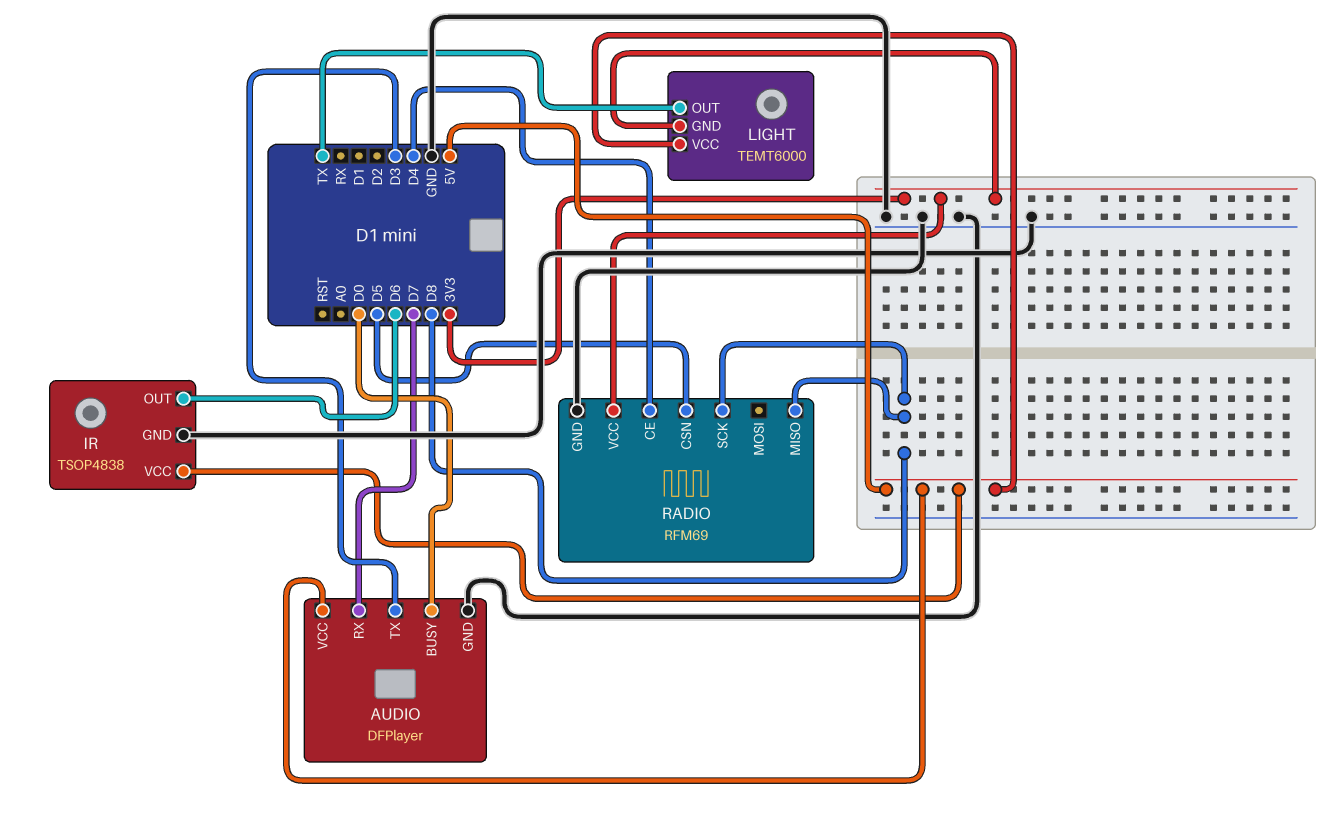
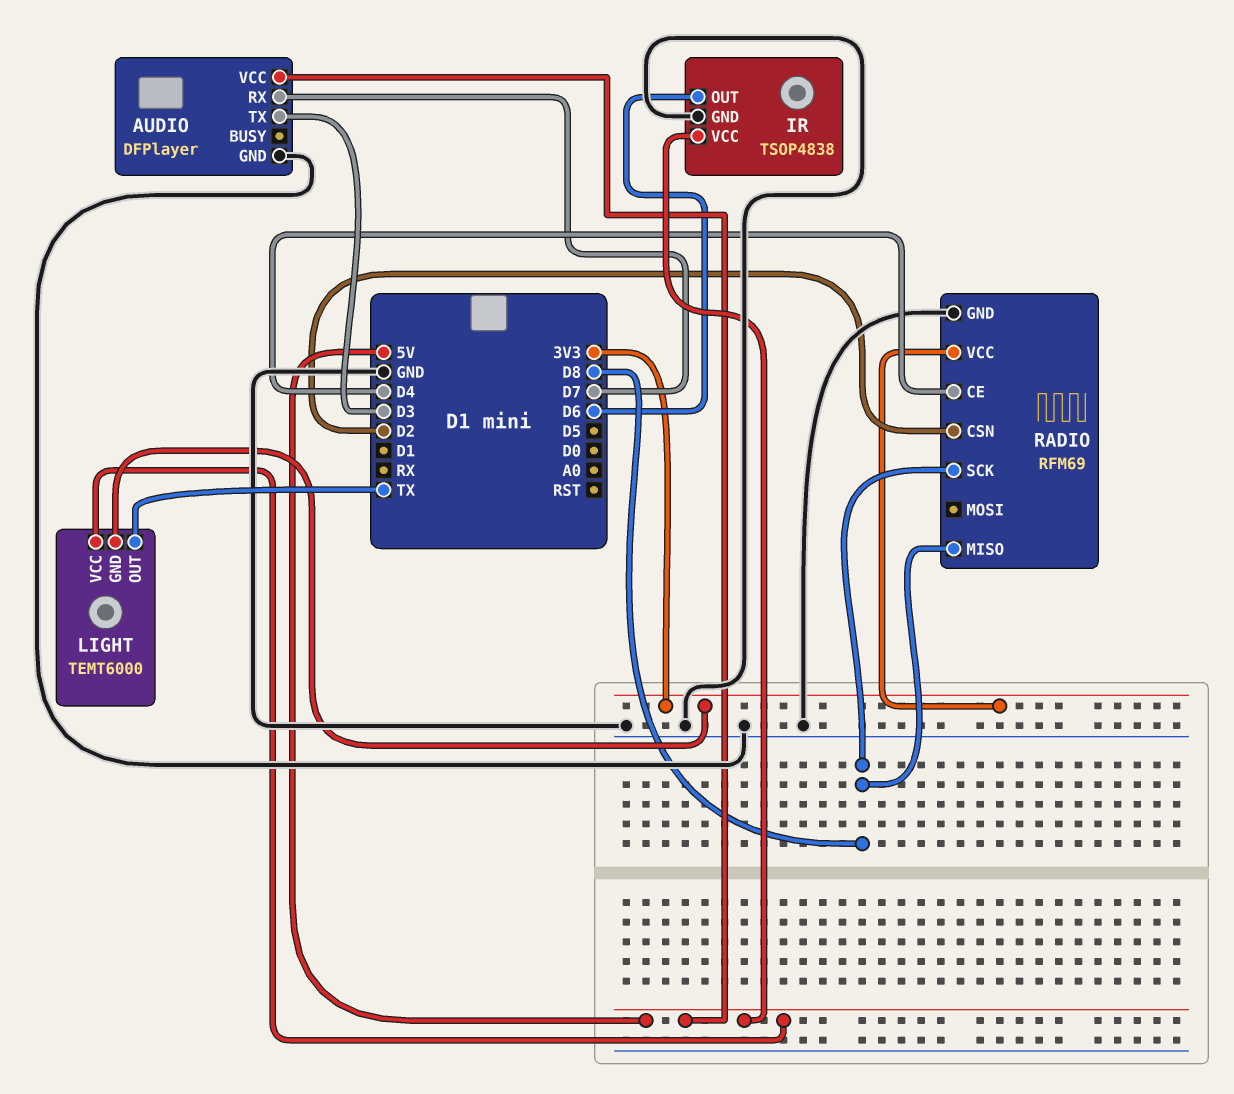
AUDIO pin BUSY: D0 -> none
RADIO pin CSN: D5 -> D2

